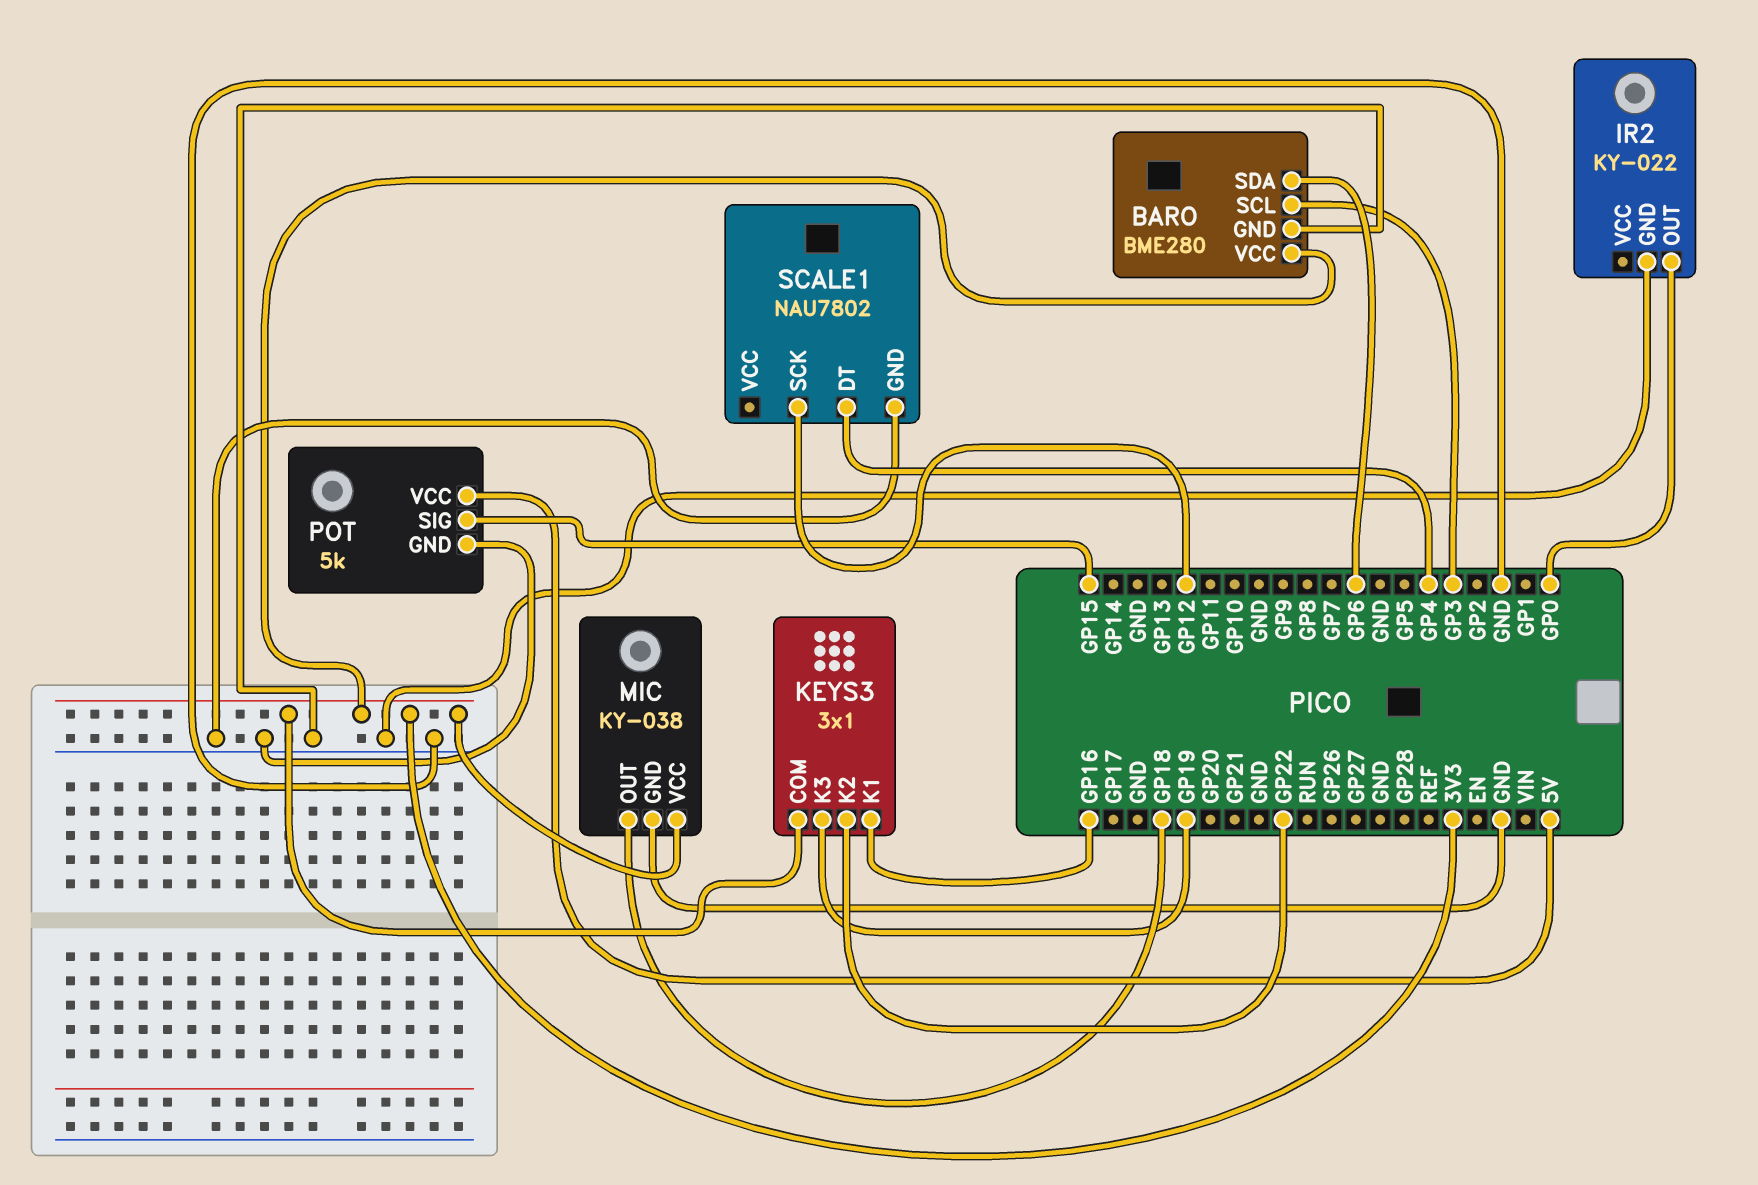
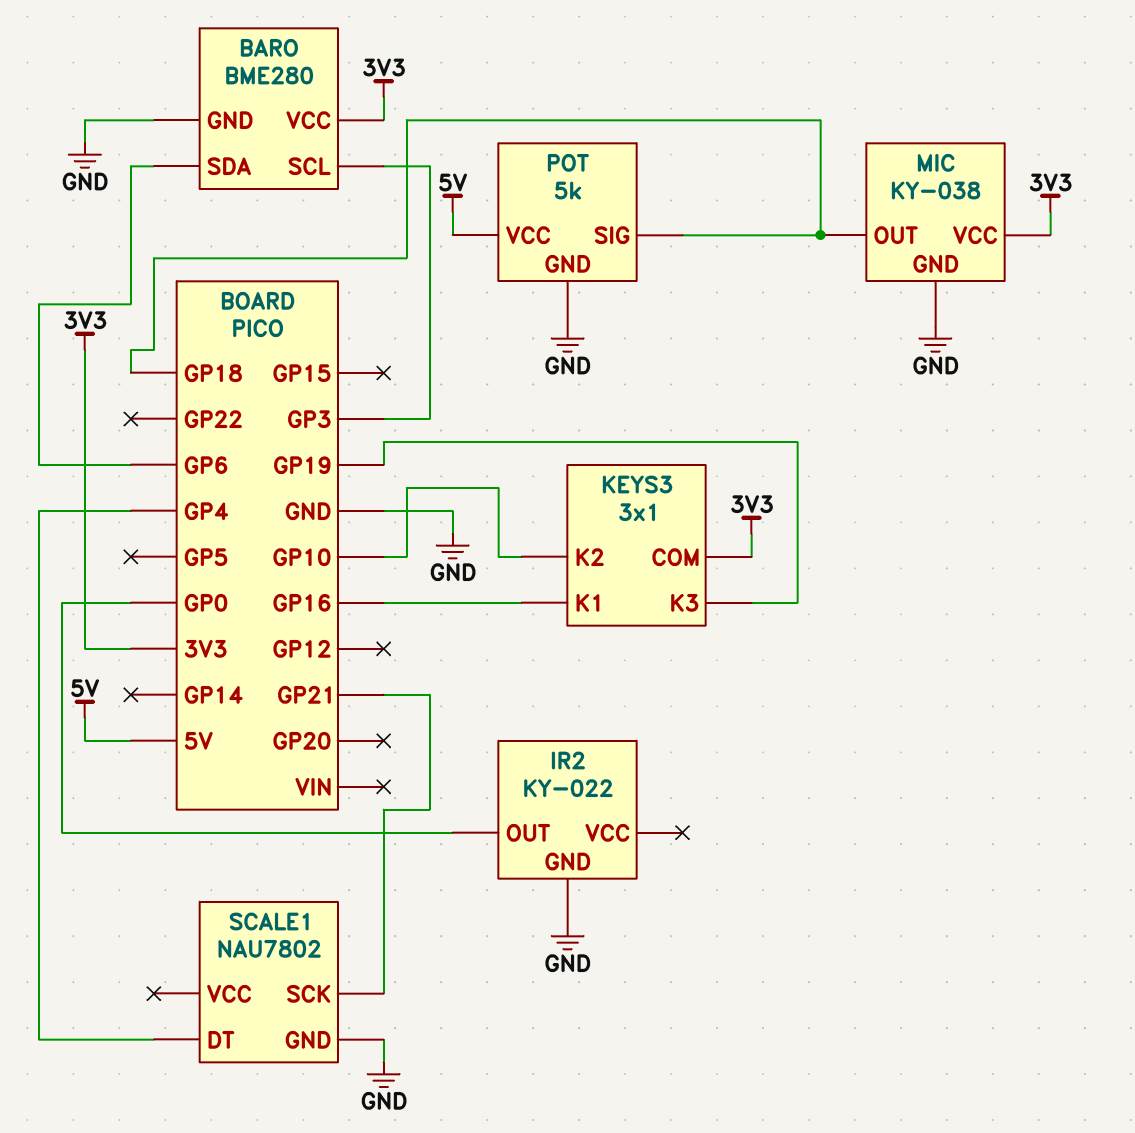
KEYS3 pin K2: GP22 -> GP10
POT pin SIG: GP15 -> GP18
SCALE1 pin SCK: GP12 -> GP21

